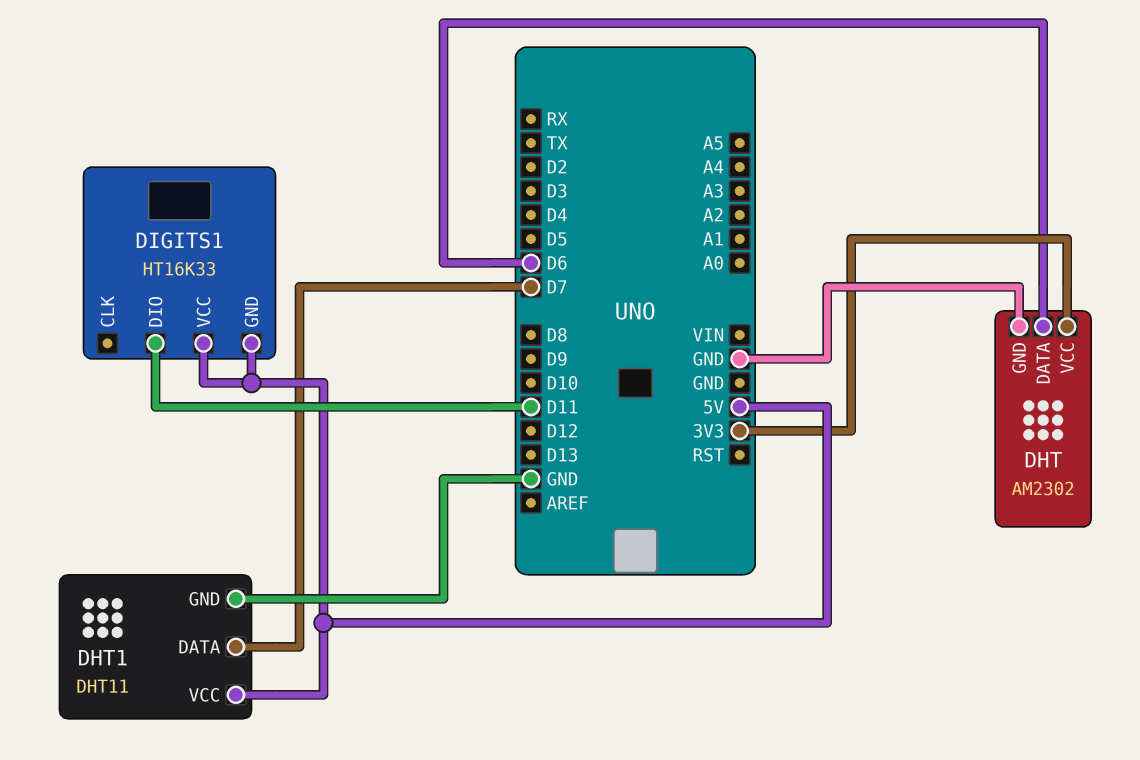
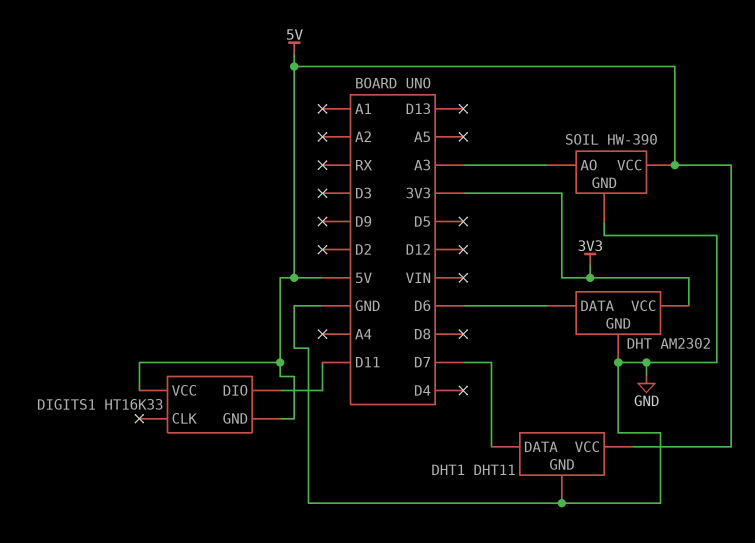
SOIL: none -> HW-390
SOIL pin AO: none -> A3
SOIL pin GND: none -> GND
SOIL pin VCC: none -> 5V

